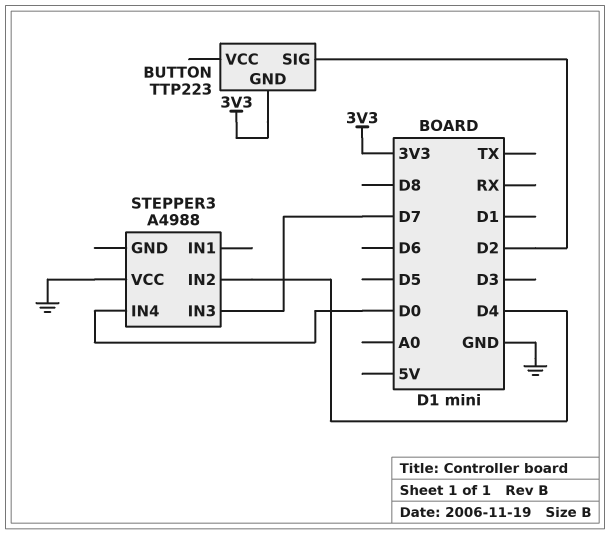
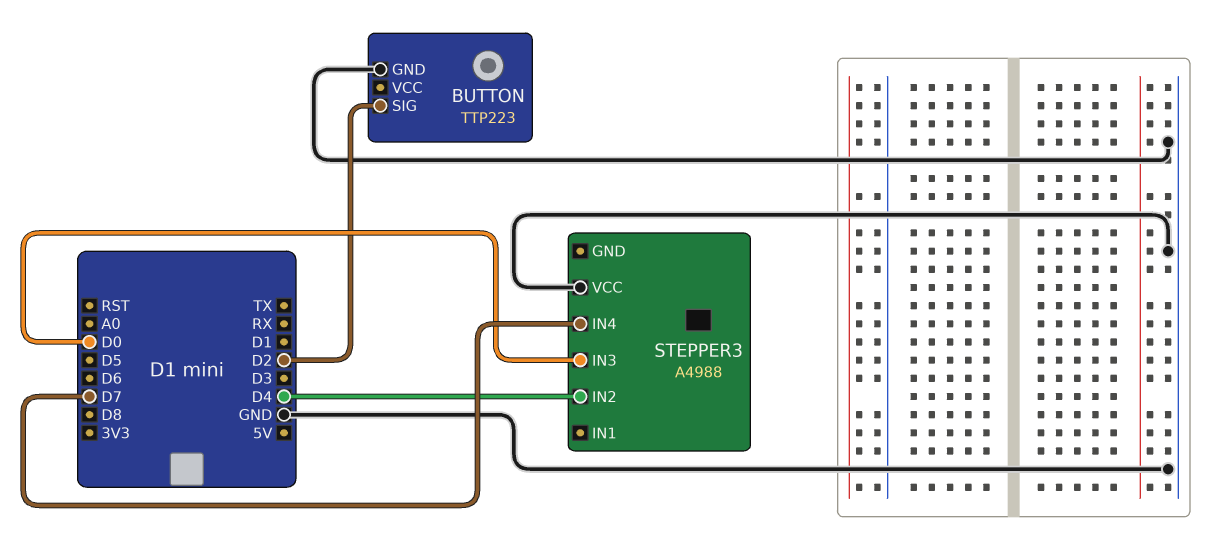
BUTTON pin GND: 3V3 -> GND
STEPPER3 pin IN3: D7 -> D0
STEPPER3 pin IN4: D0 -> D7

